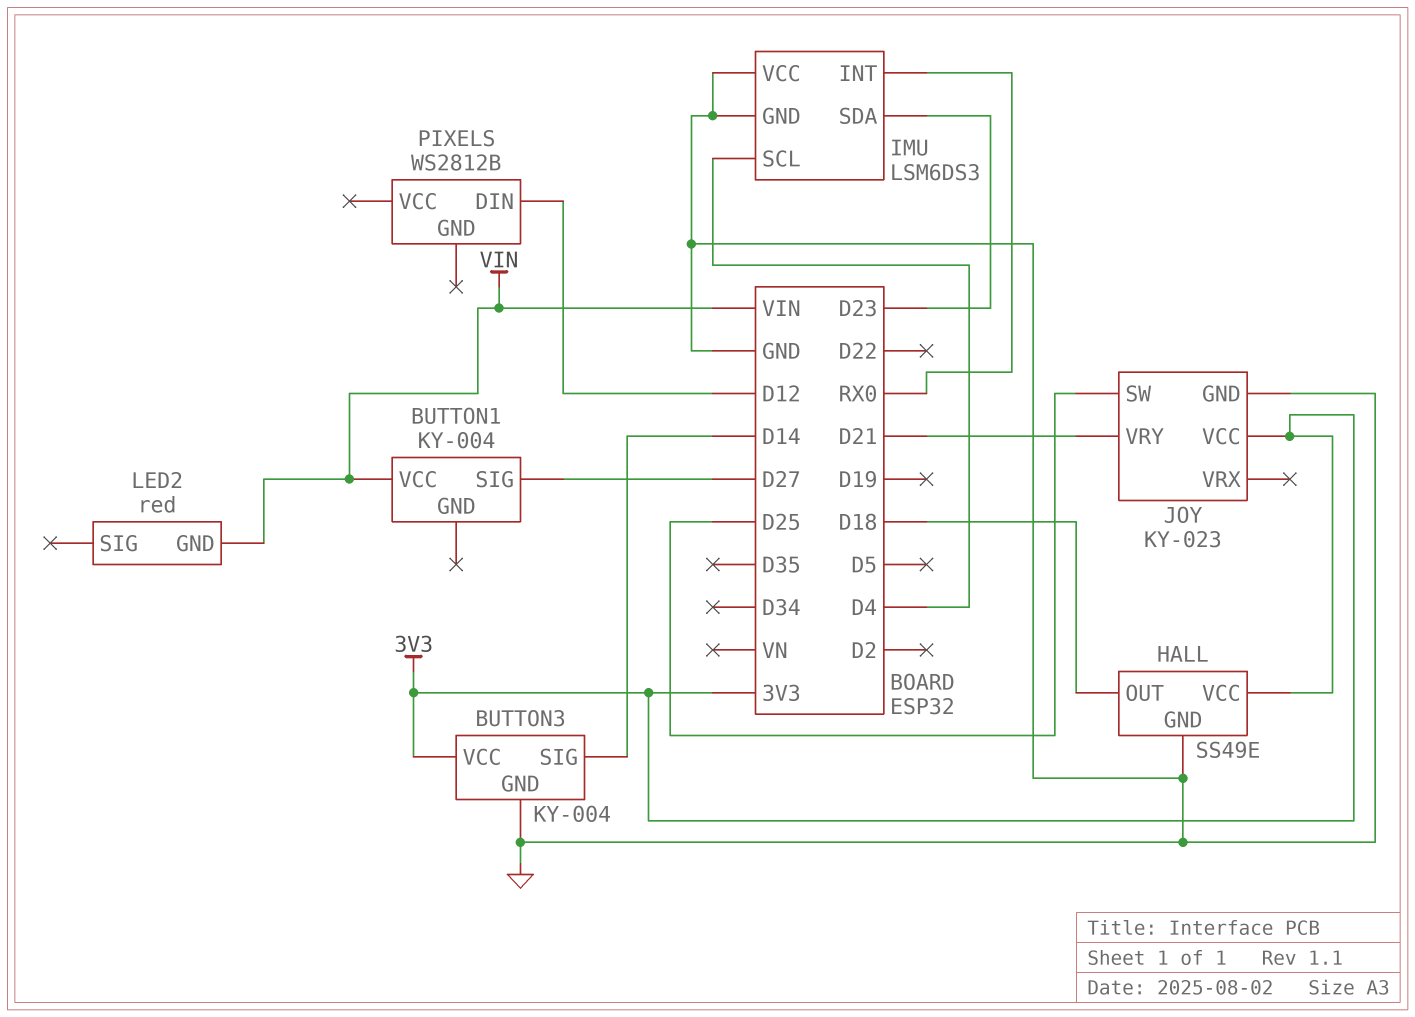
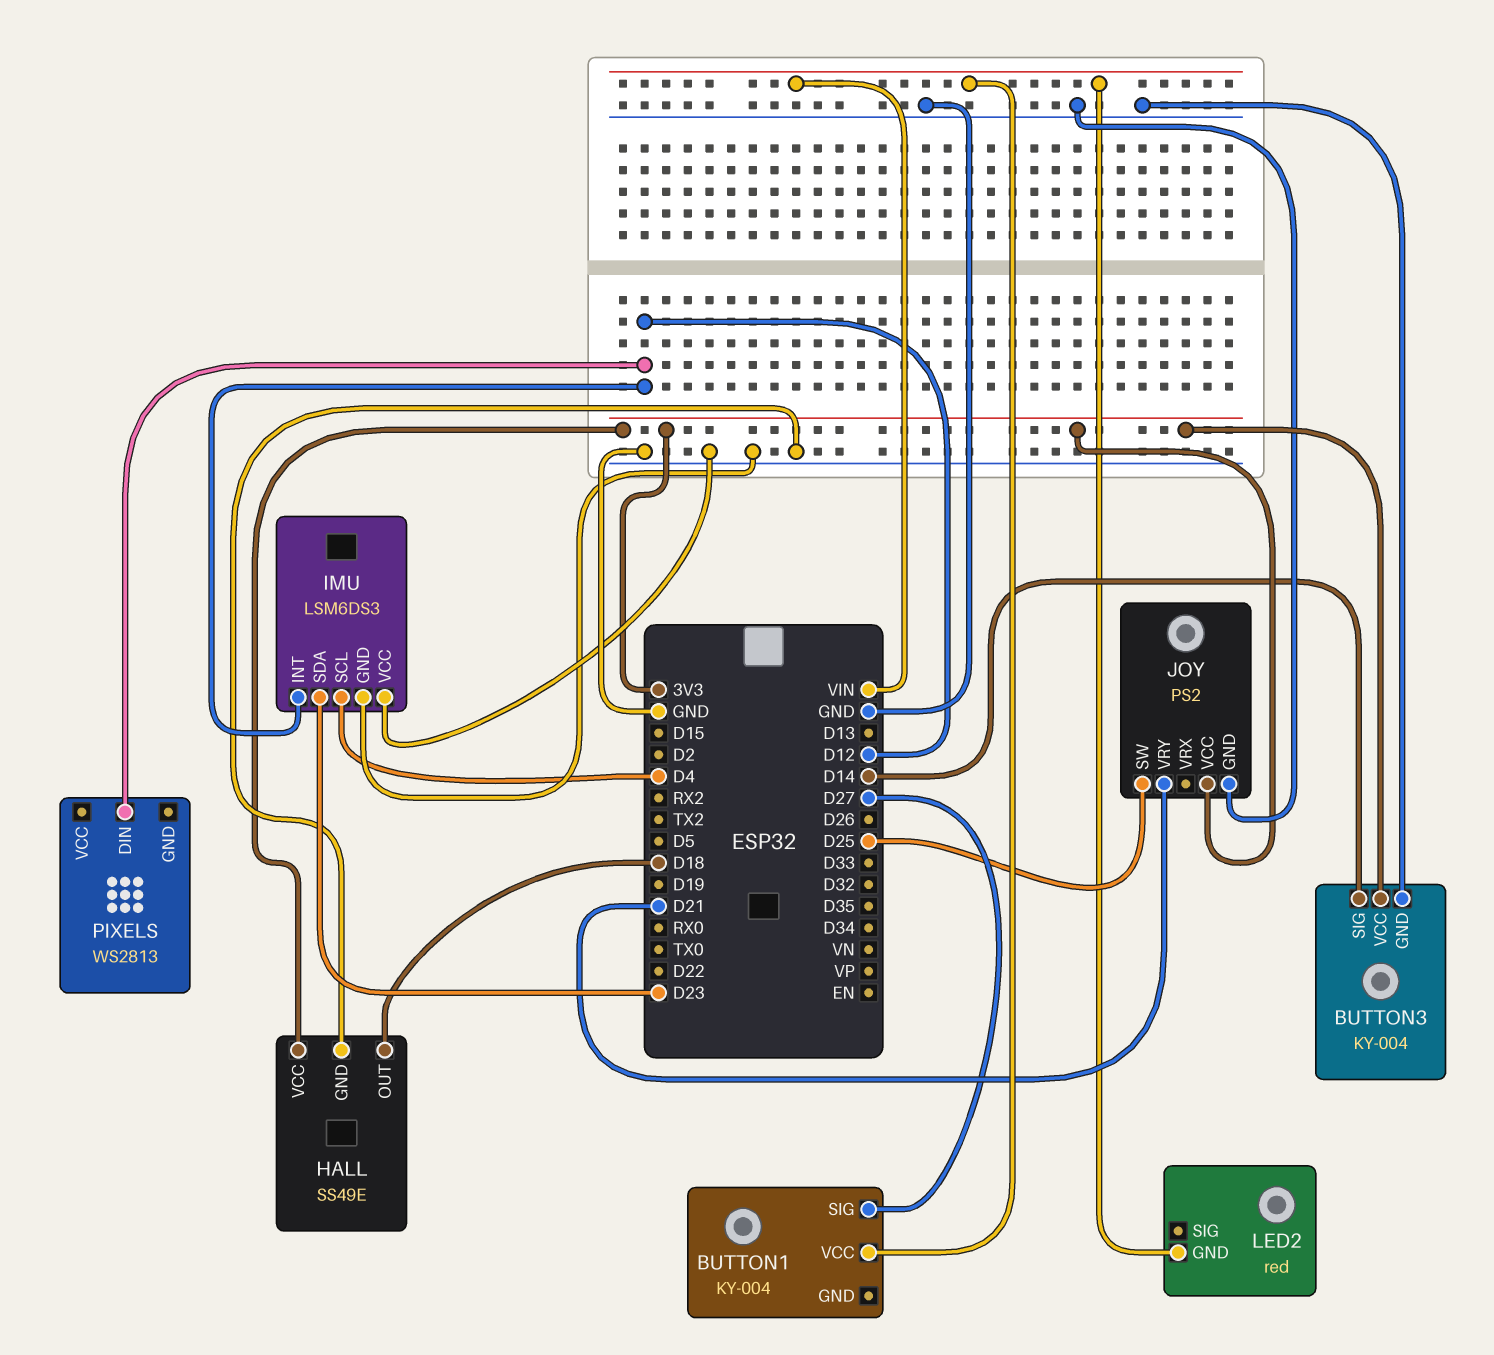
IMU pin INT: RX0 -> D12
JOY: KY-023 -> PS2
PIXELS: WS2812B -> WS2813

